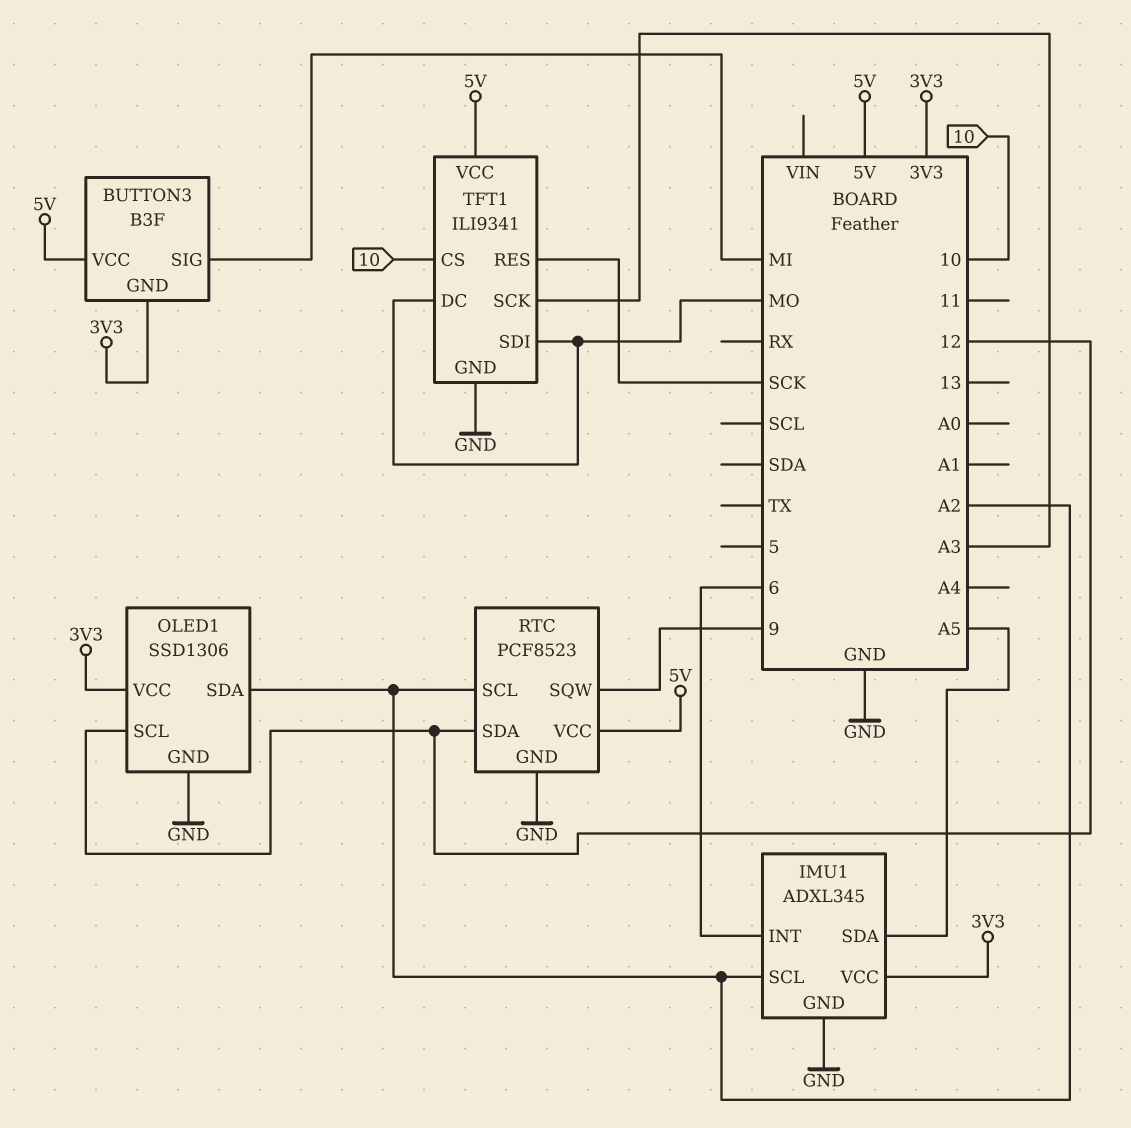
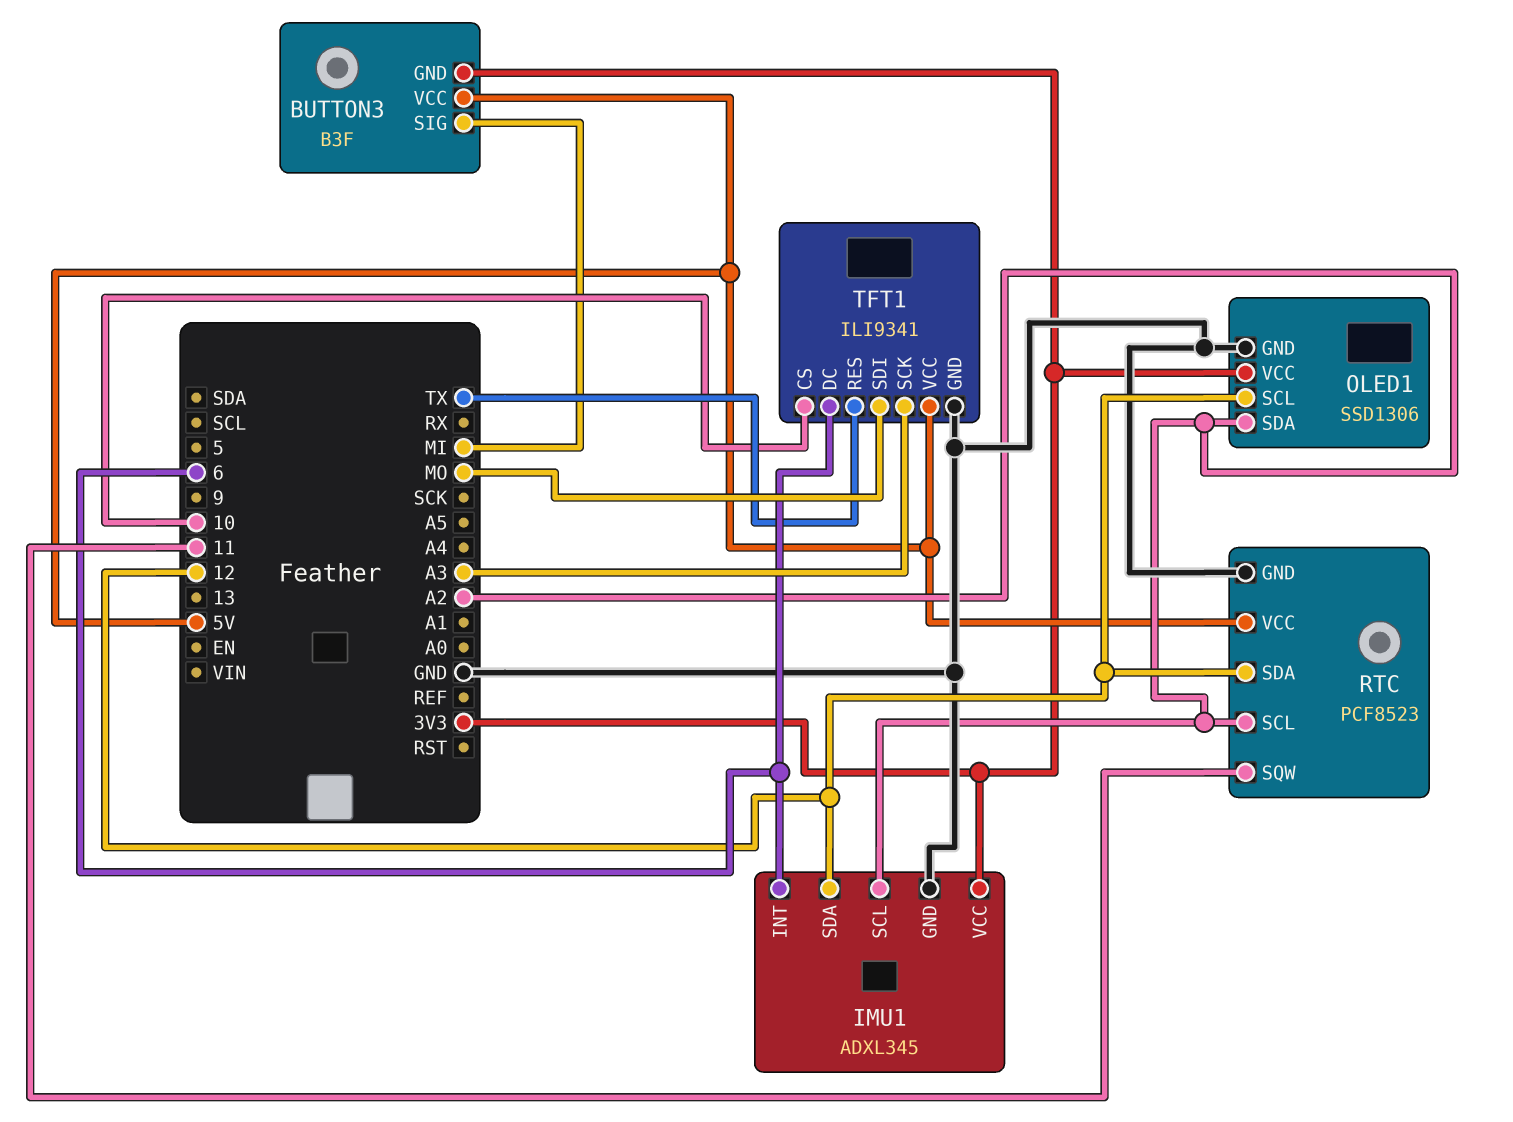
IMU1 pin SDA: A5 -> 12
RTC pin SQW: 9 -> 11
TFT1 pin DC: MO -> 6
TFT1 pin RES: SCK -> TX

